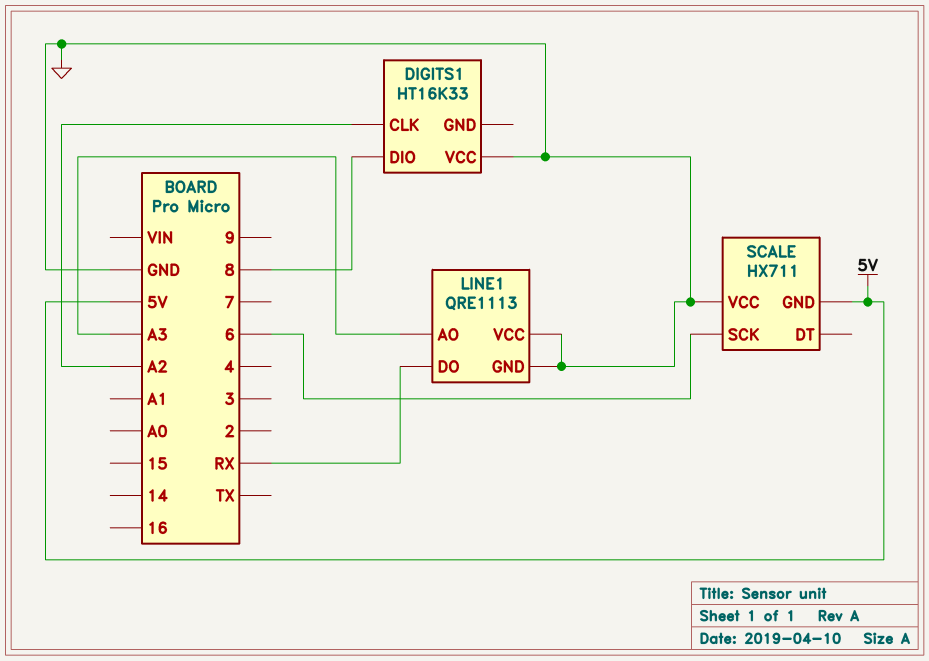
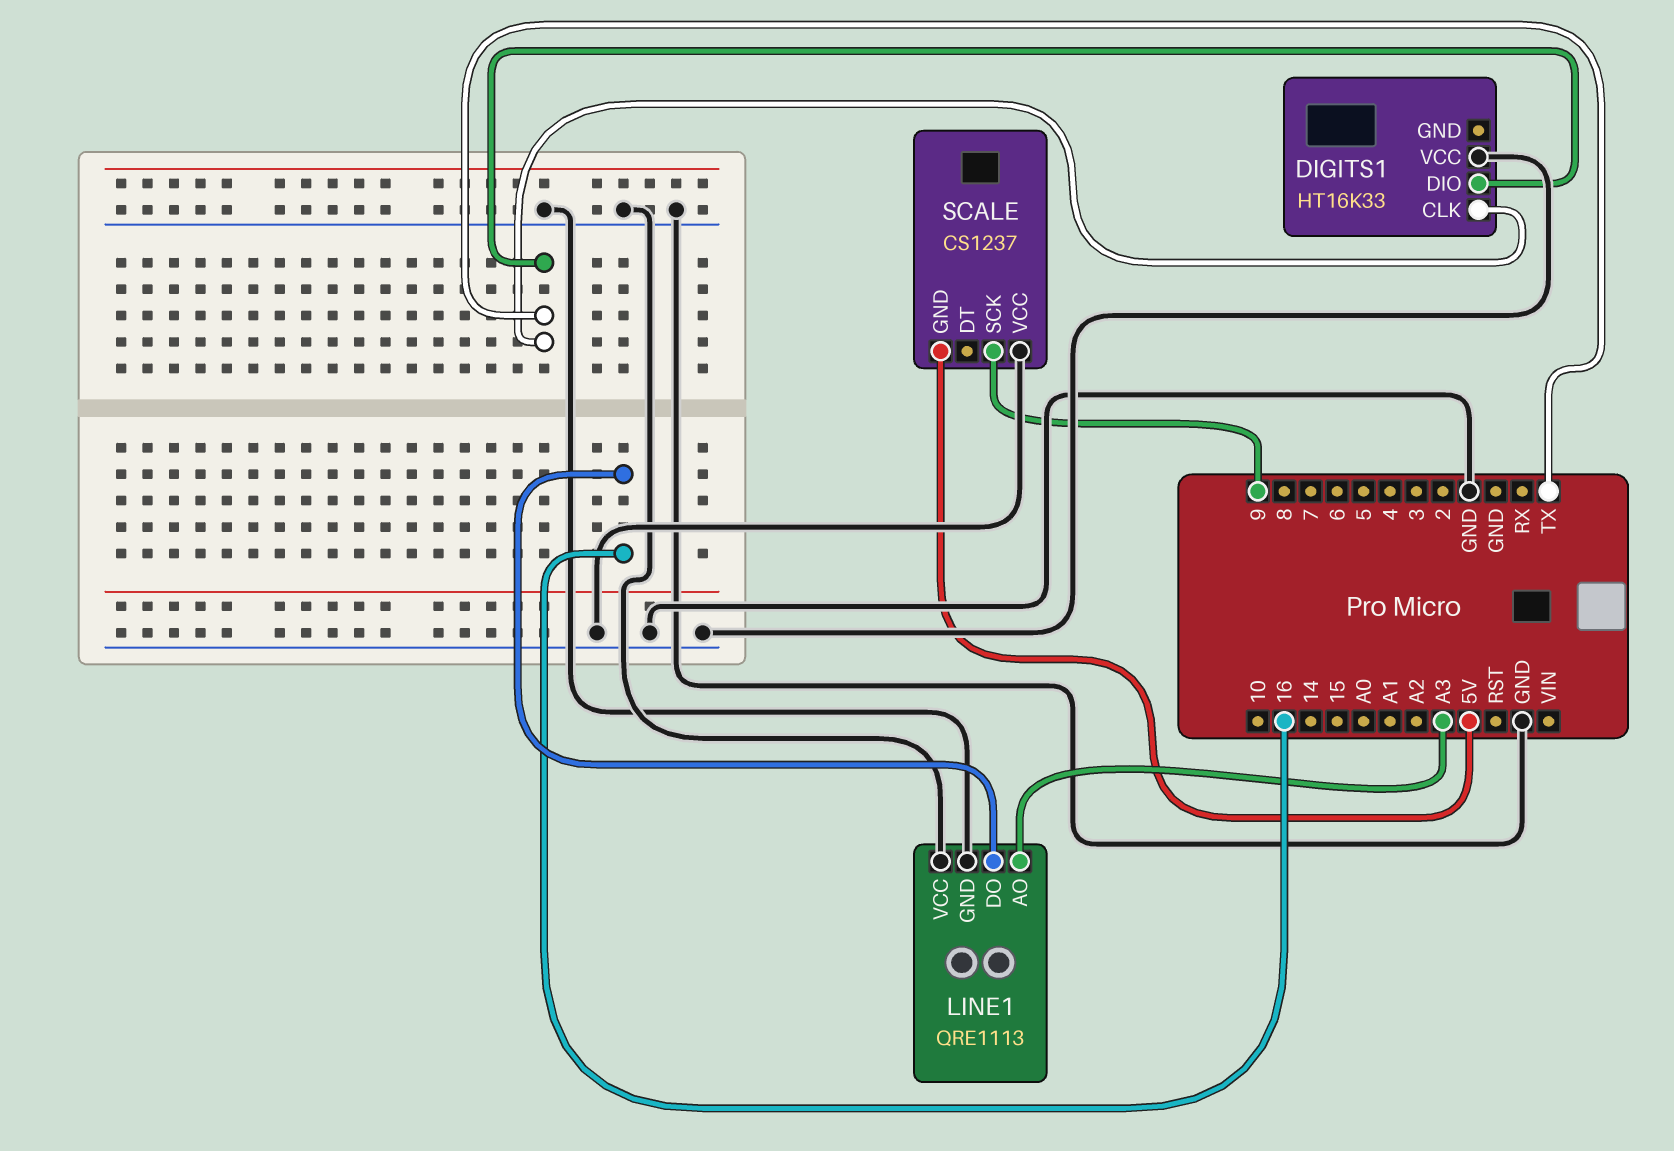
DIGITS1 pin CLK: A2 -> TX
DIGITS1 pin DIO: 8 -> TX
LINE1 pin DO: RX -> 16
SCALE: HX711 -> CS1237
SCALE pin SCK: 6 -> 9

